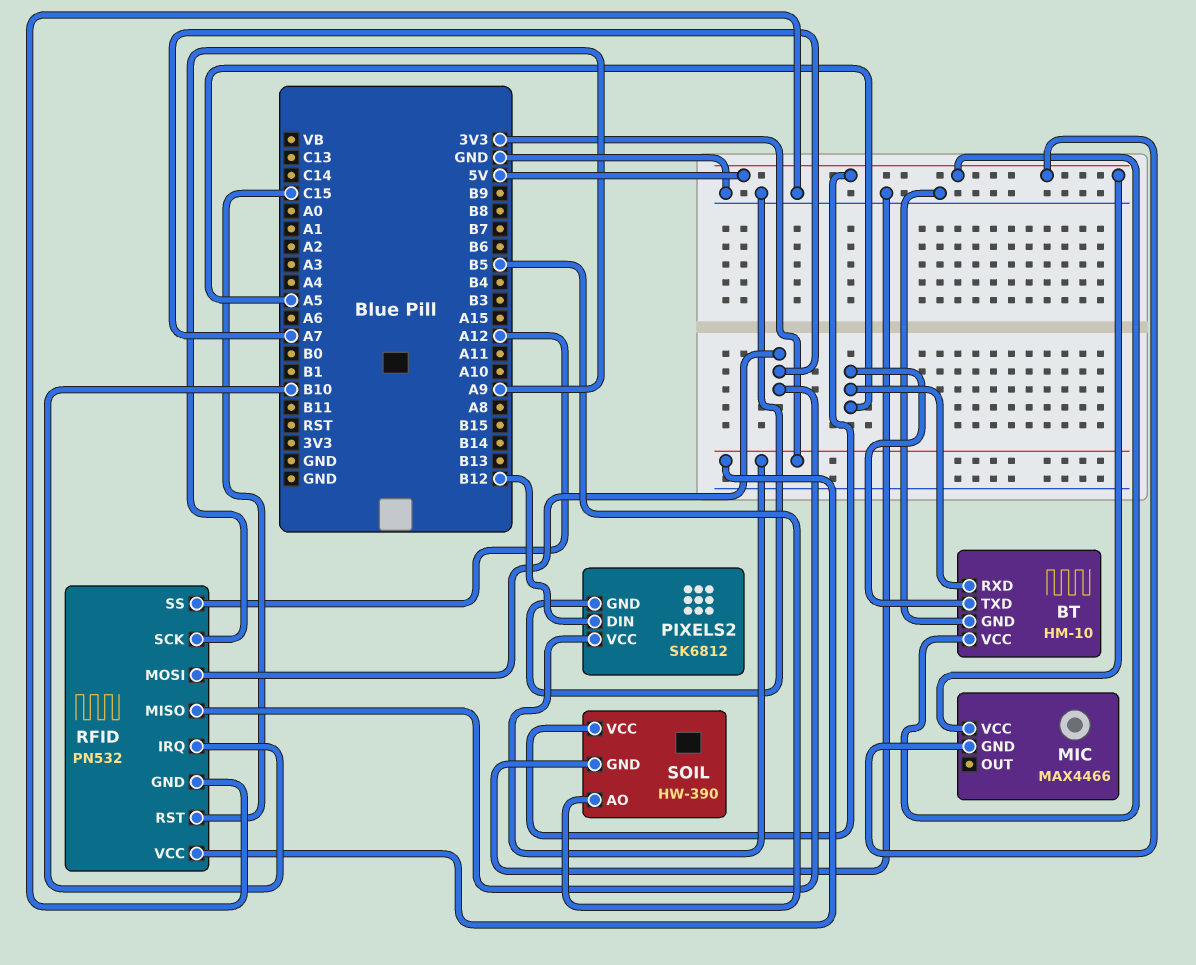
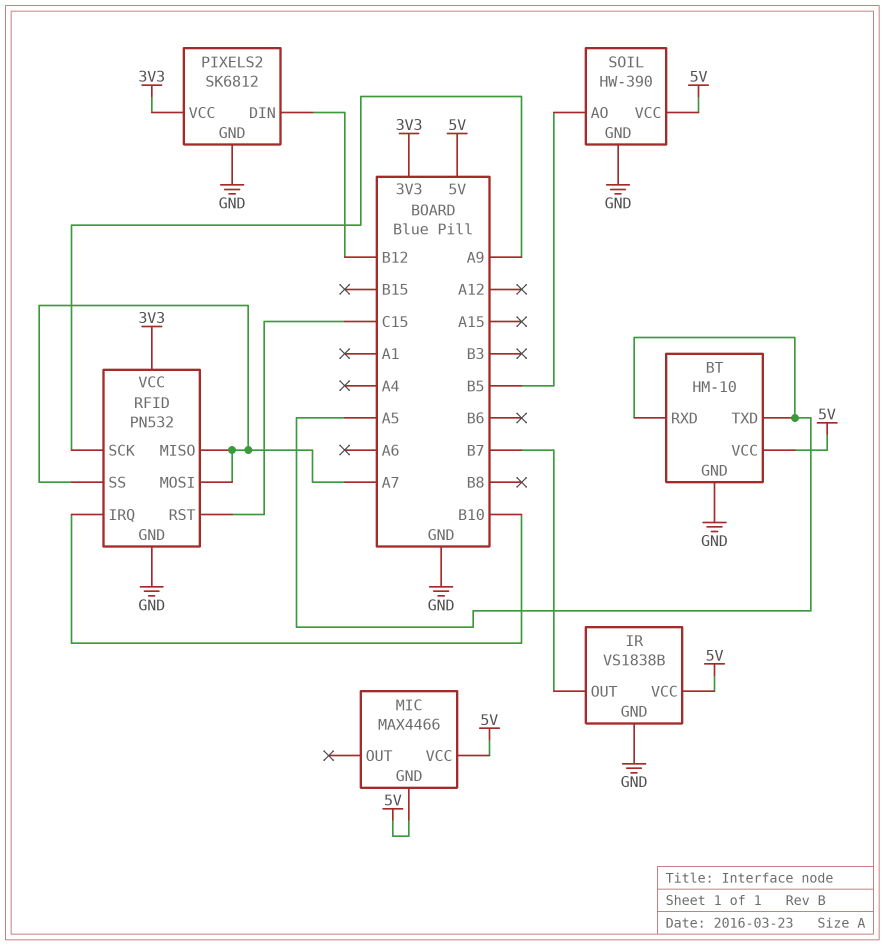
IR: none -> VS1838B
IR pin GND: none -> GND
IR pin OUT: none -> B7
IR pin VCC: none -> 5V
RFID pin SS: A12 -> A7

